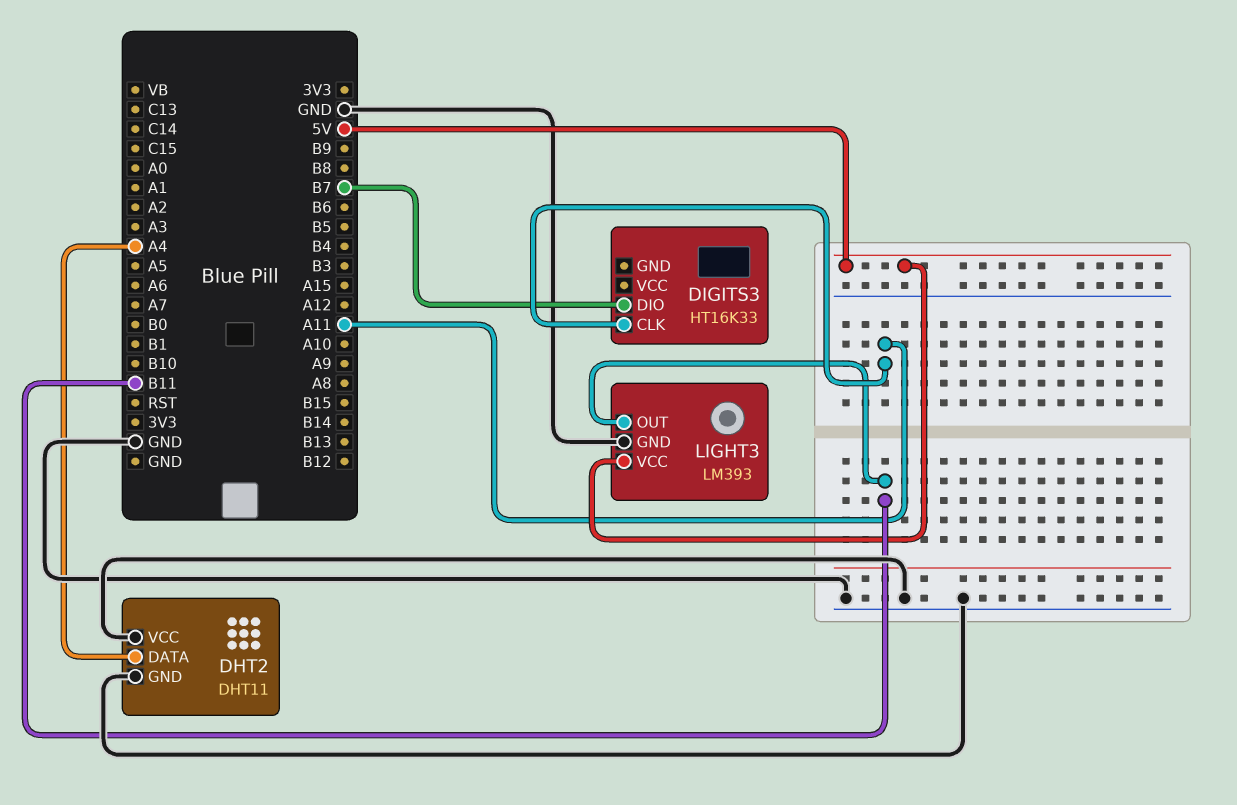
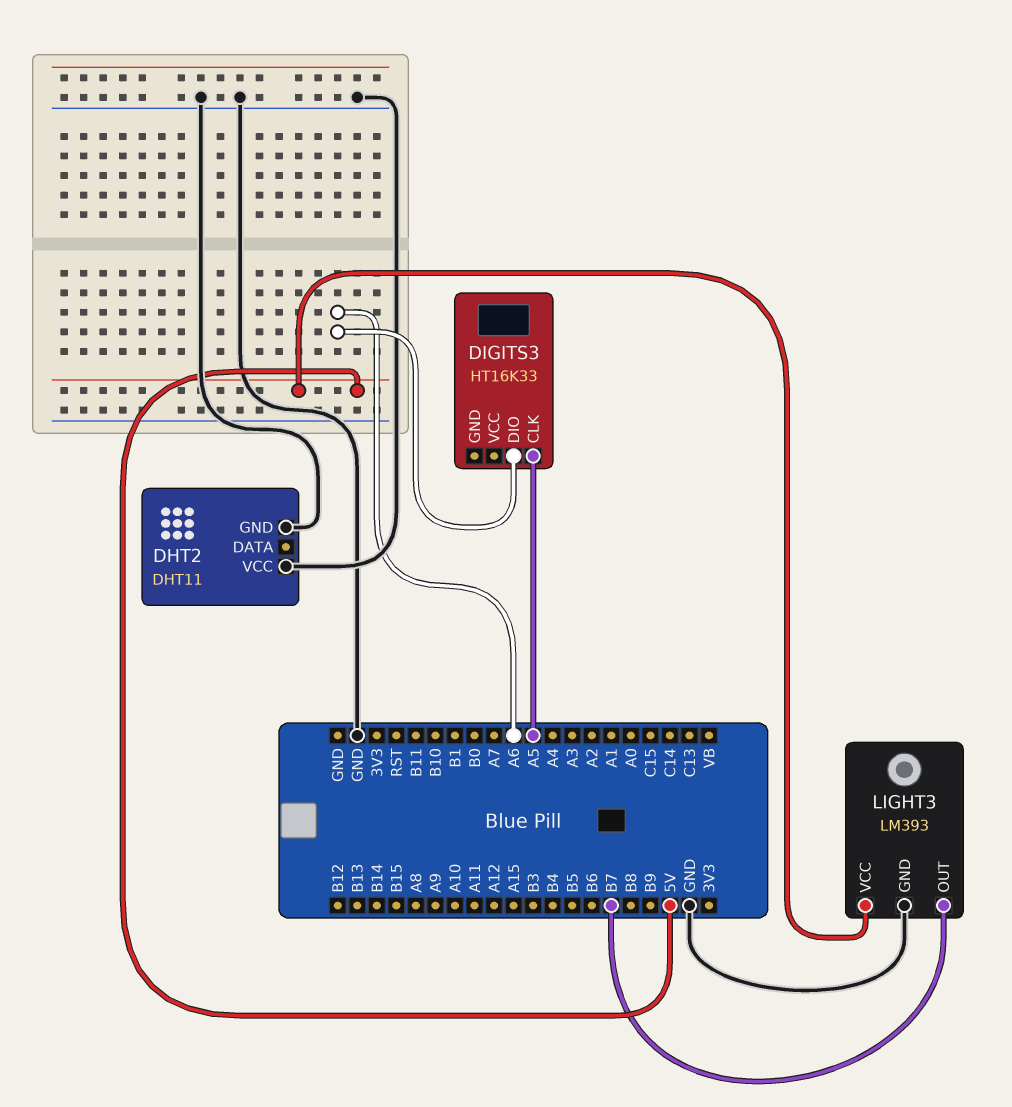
DHT2 pin DATA: A4 -> none
DIGITS3 pin CLK: A11 -> A5
DIGITS3 pin DIO: B7 -> A6
LIGHT3 pin OUT: B11 -> B7

